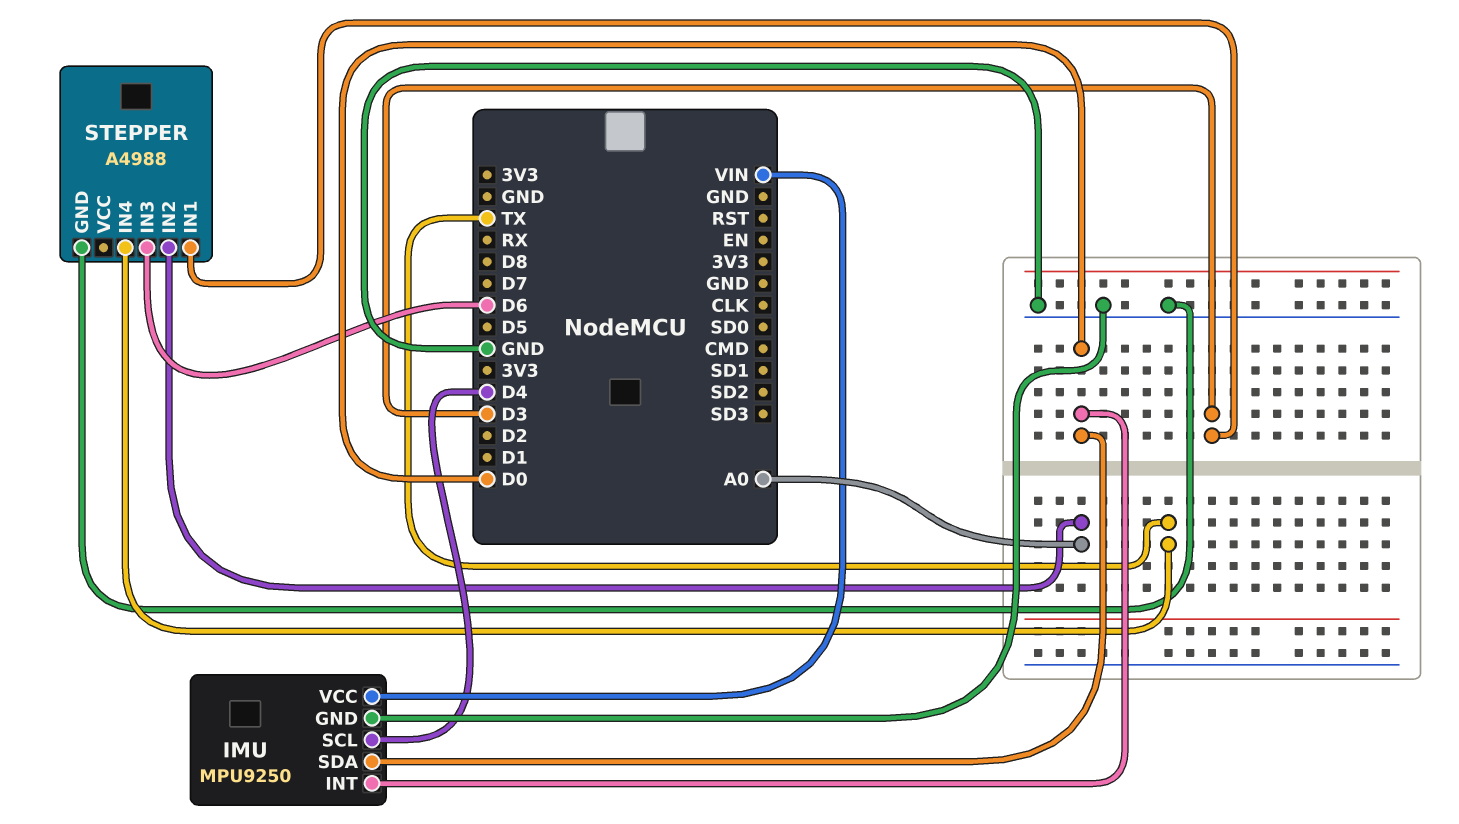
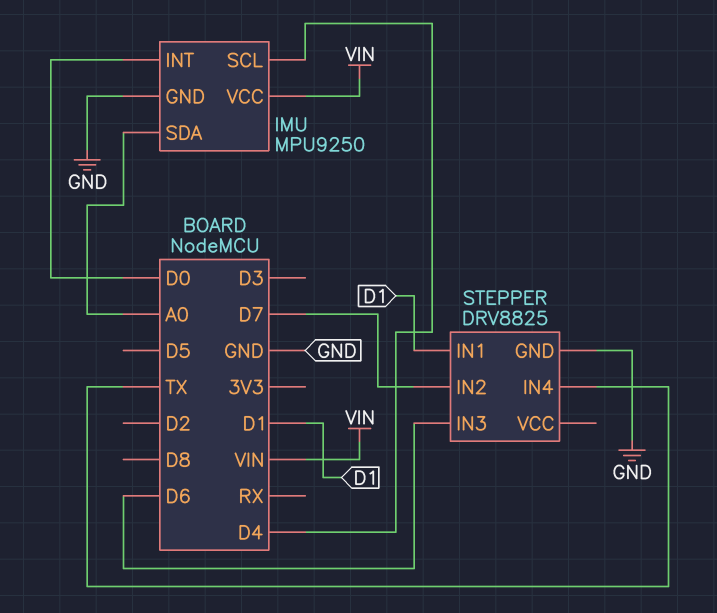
IMU pin SDA: D0 -> A0
STEPPER: A4988 -> DRV8825
STEPPER pin IN1: D3 -> D1
STEPPER pin IN2: A0 -> D7

